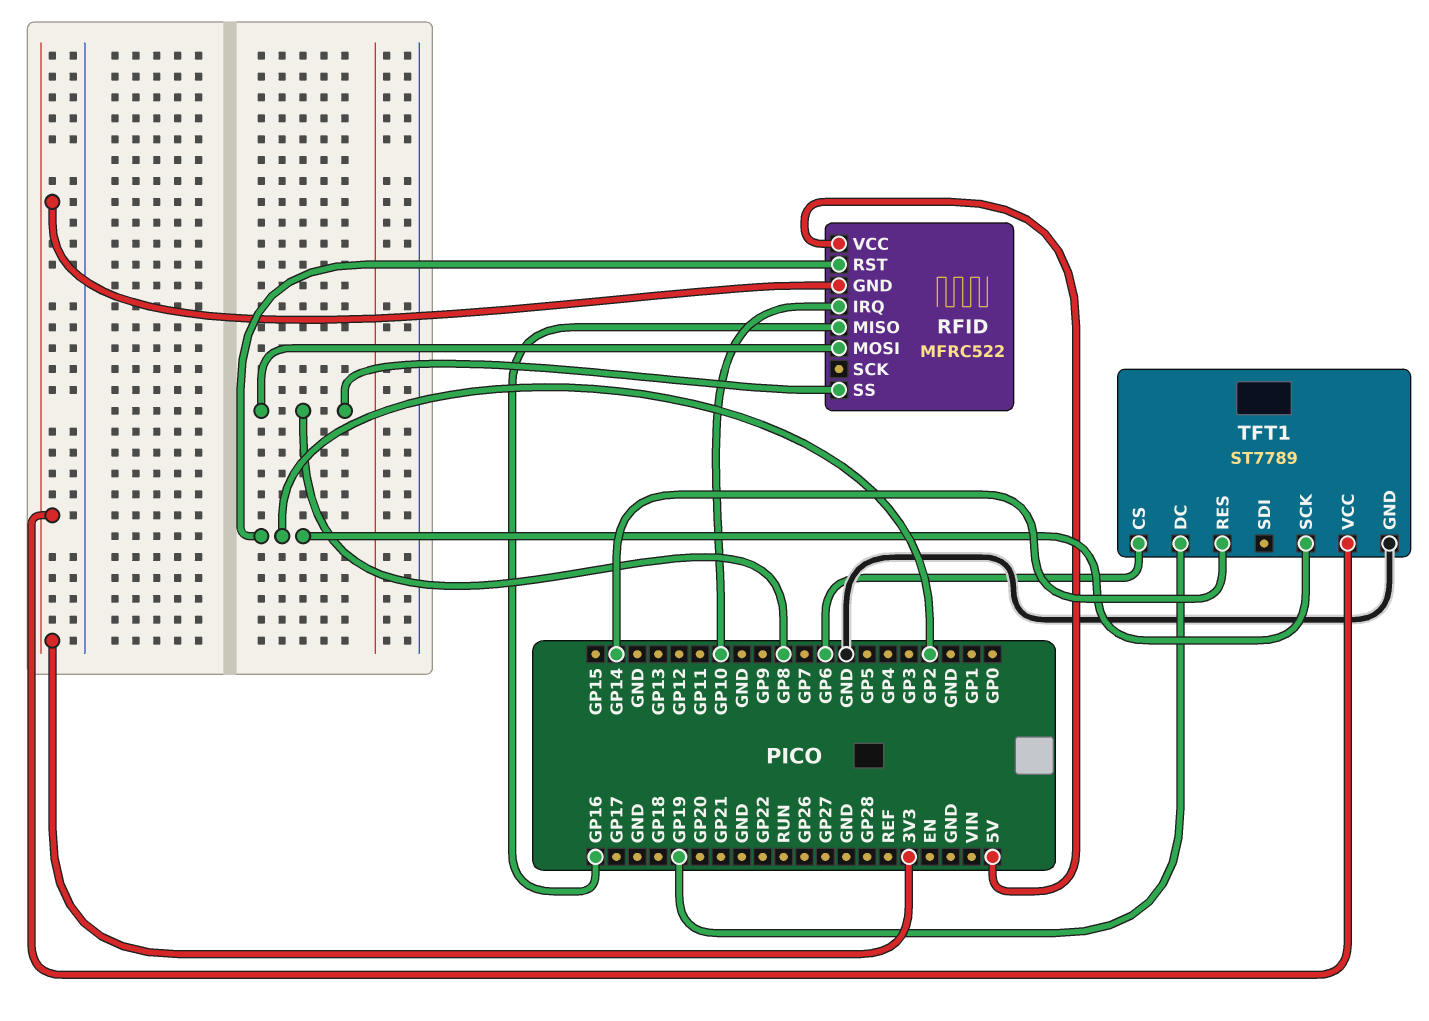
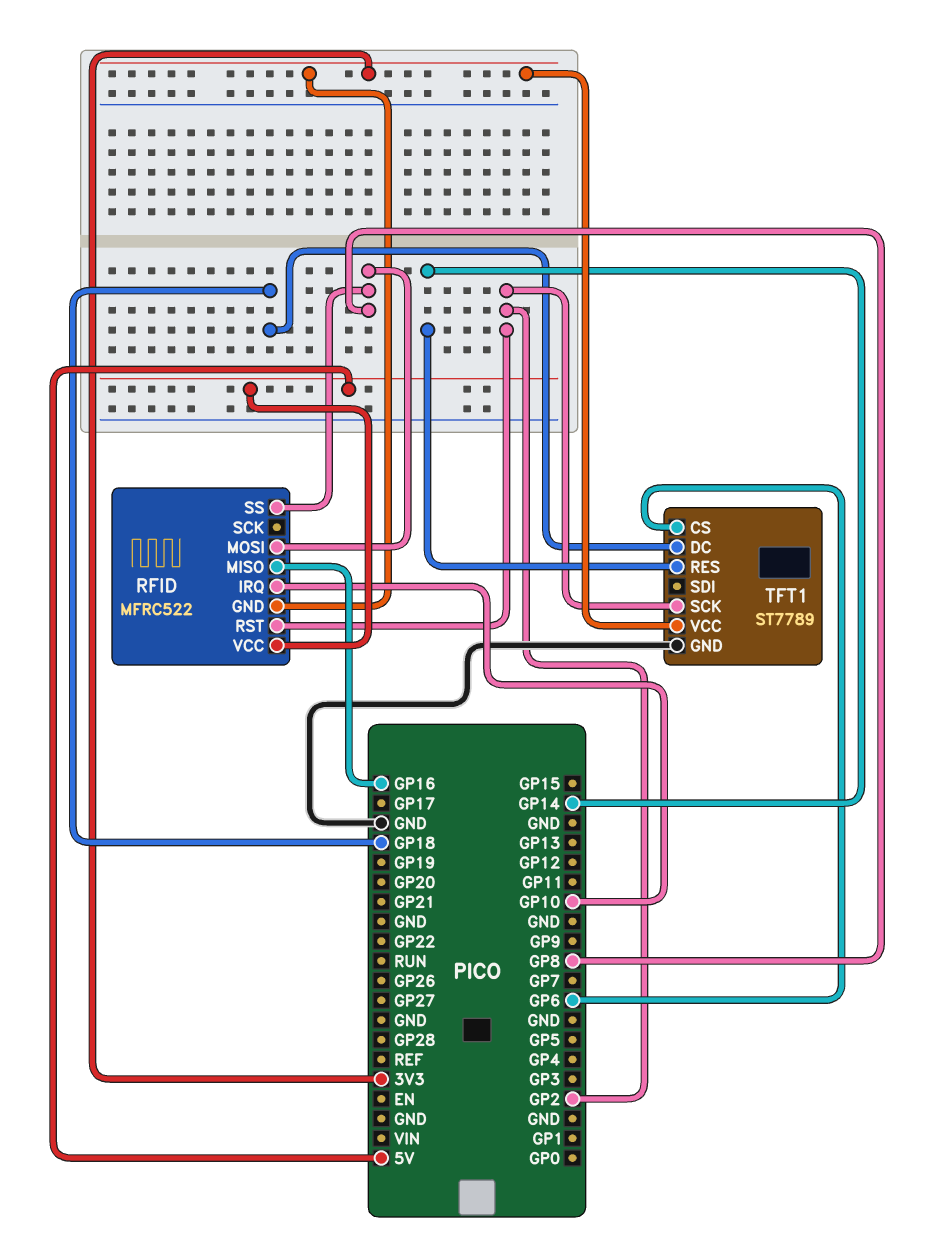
TFT1 pin DC: GP19 -> GP18

